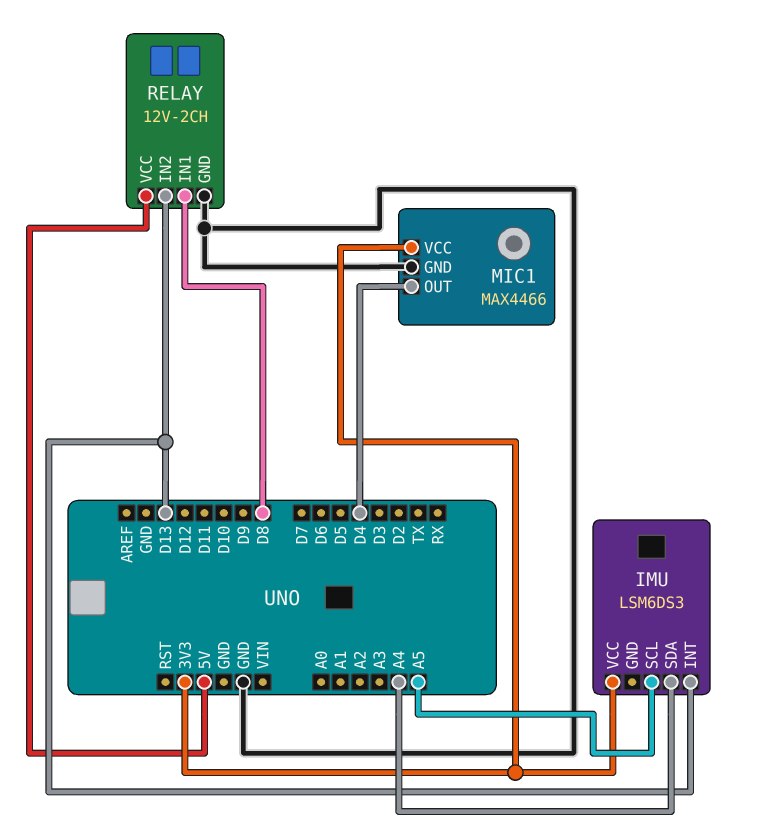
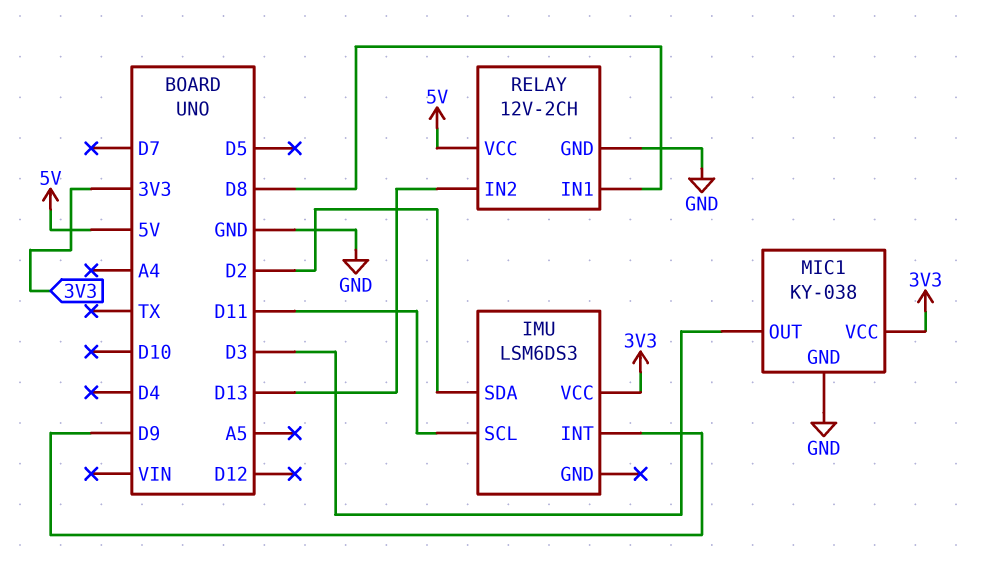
IMU pin INT: D13 -> D9
IMU pin SCL: A5 -> D11
IMU pin SDA: A4 -> D2
MIC1: MAX4466 -> KY-038
MIC1 pin OUT: D4 -> D3

